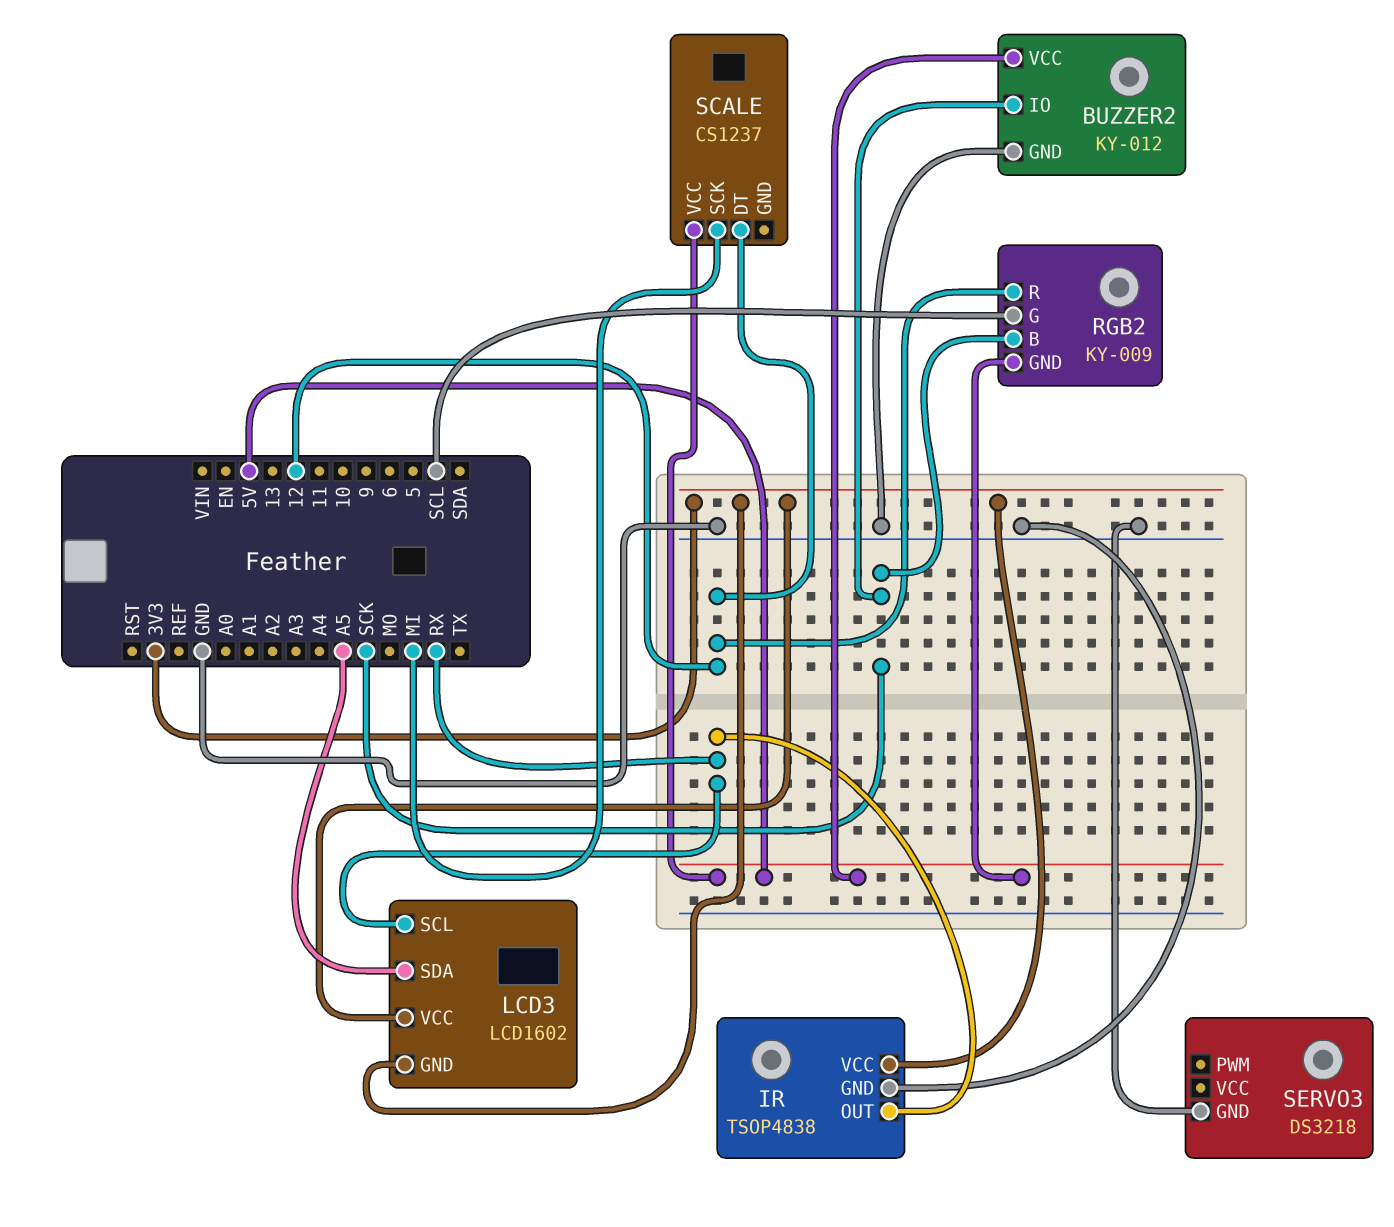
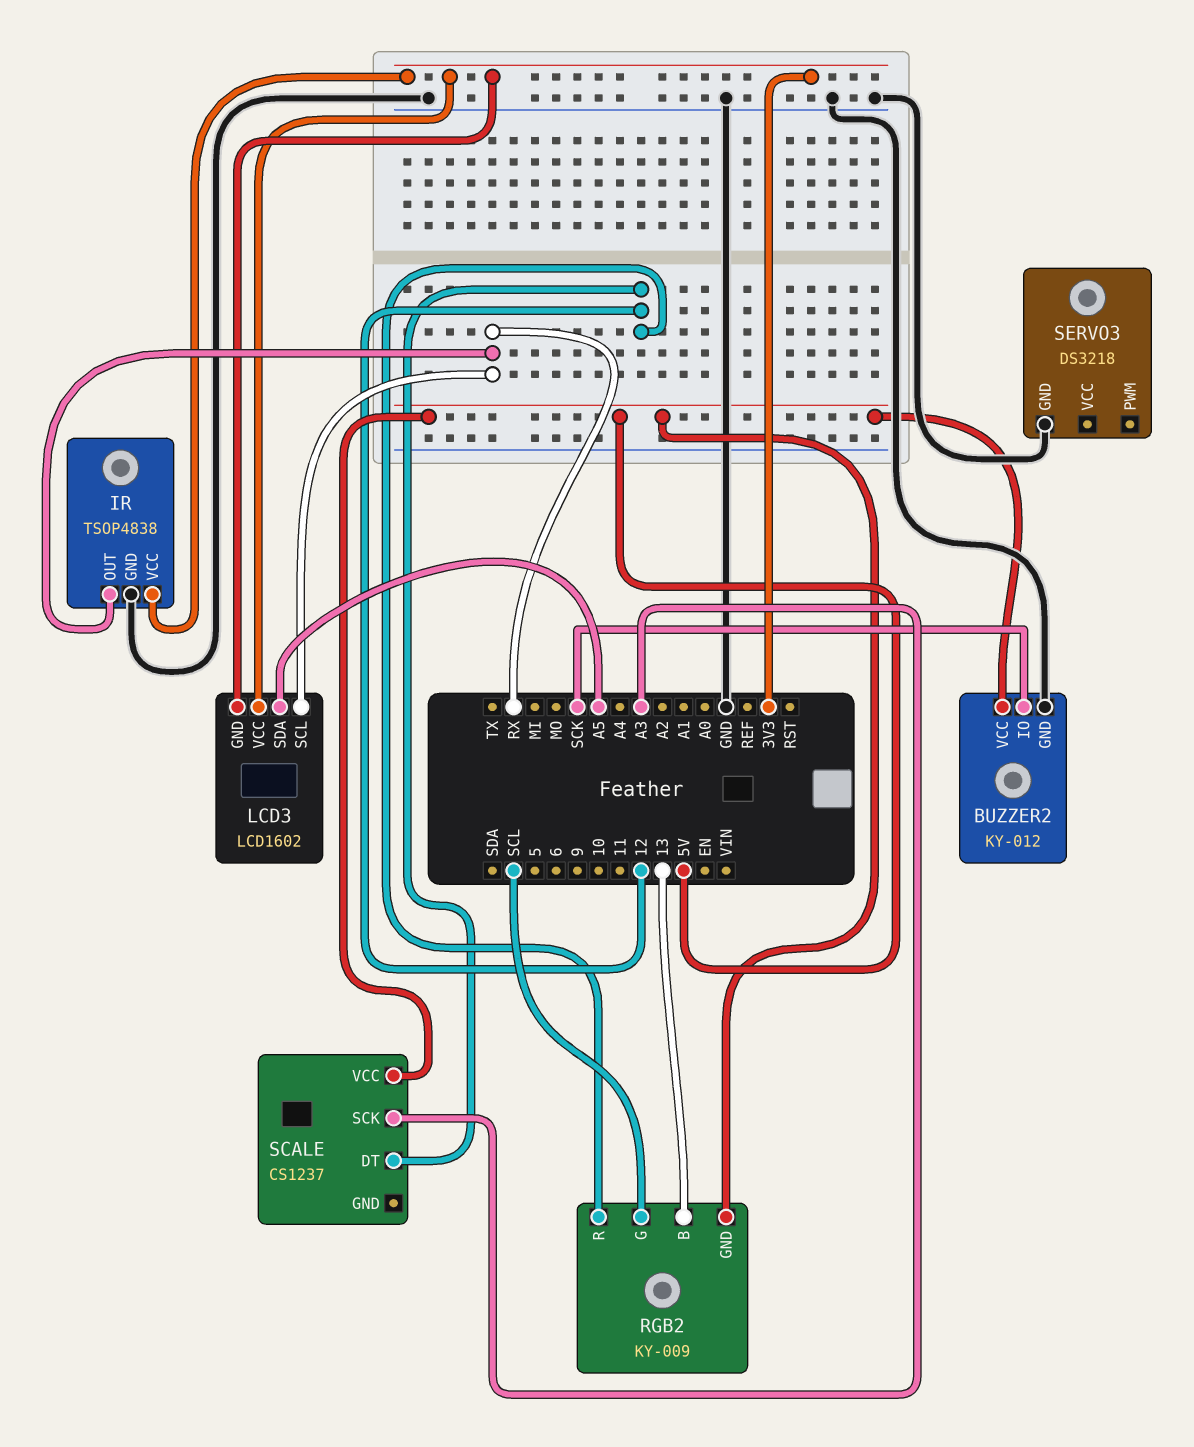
RGB2 pin B: SCK -> 13
SCALE pin SCK: MI -> A3

